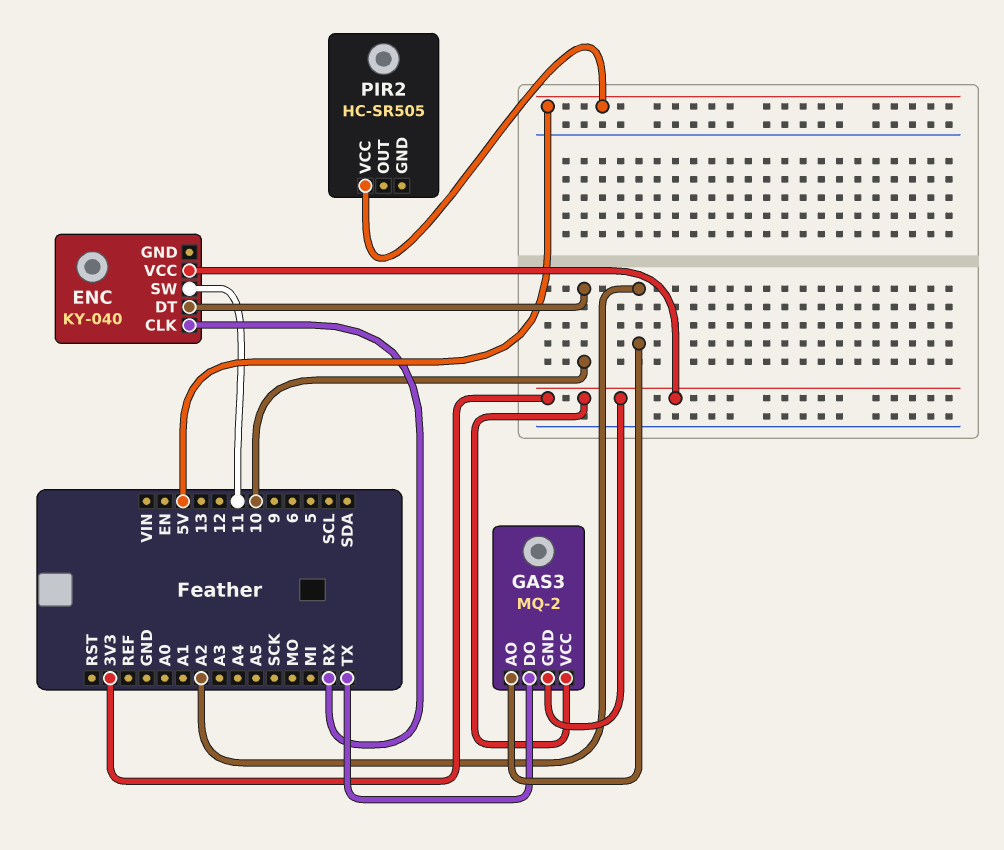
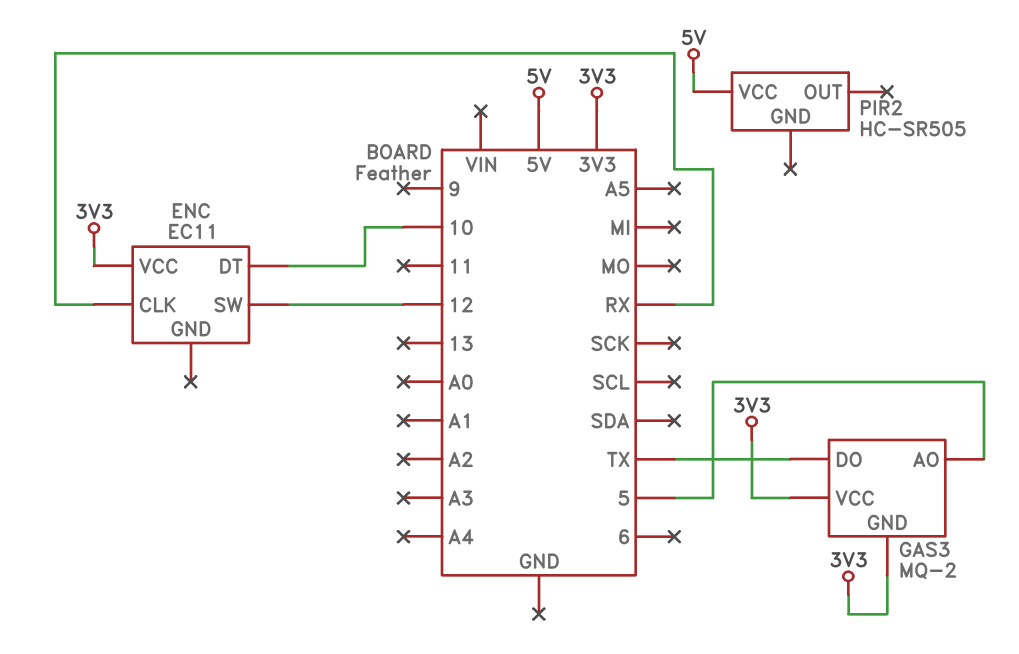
ENC: KY-040 -> EC11
ENC pin SW: 11 -> 12
GAS3 pin AO: A2 -> 5

